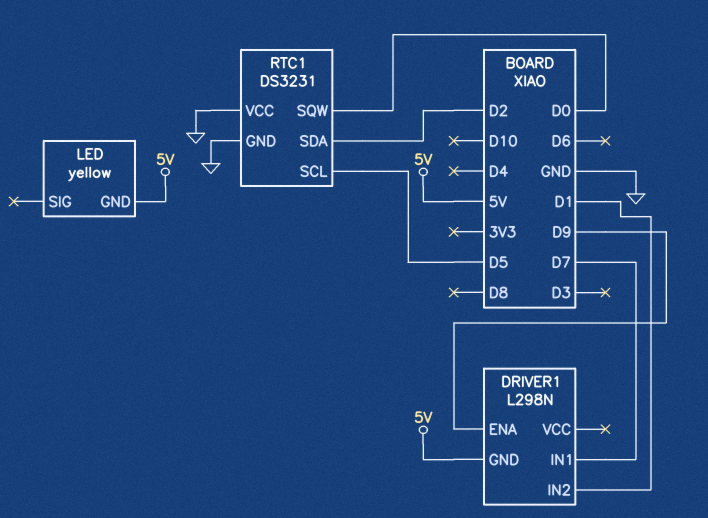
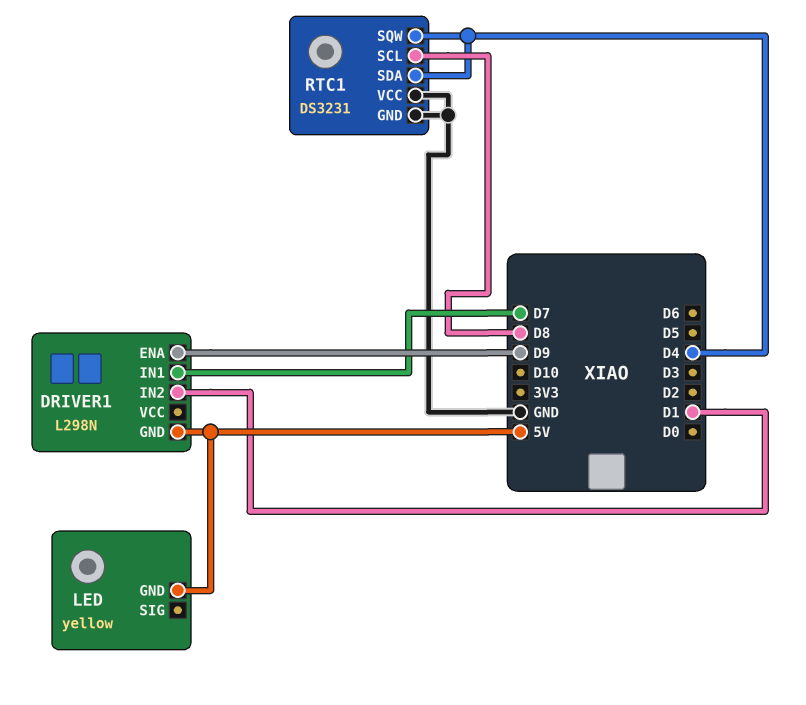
RTC1 pin SCL: D5 -> D8
RTC1 pin SDA: D2 -> D4
RTC1 pin SQW: D0 -> D4

